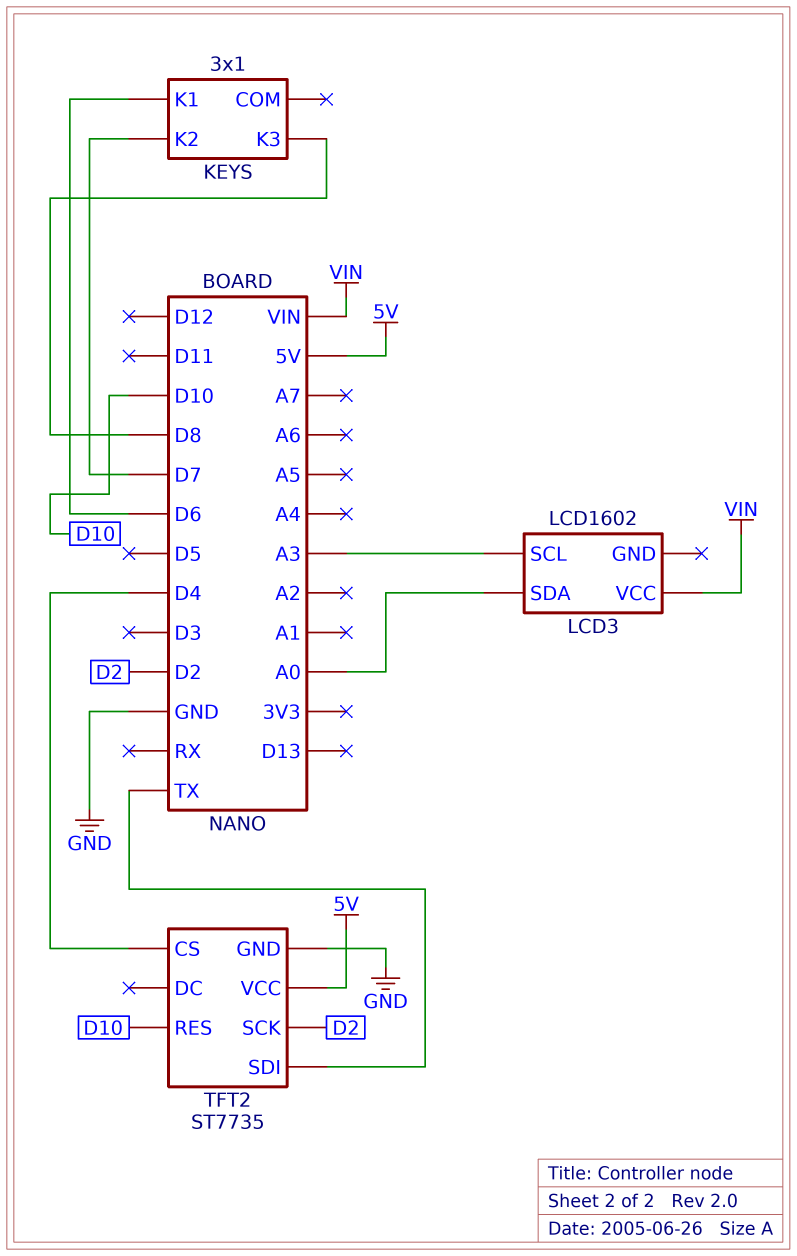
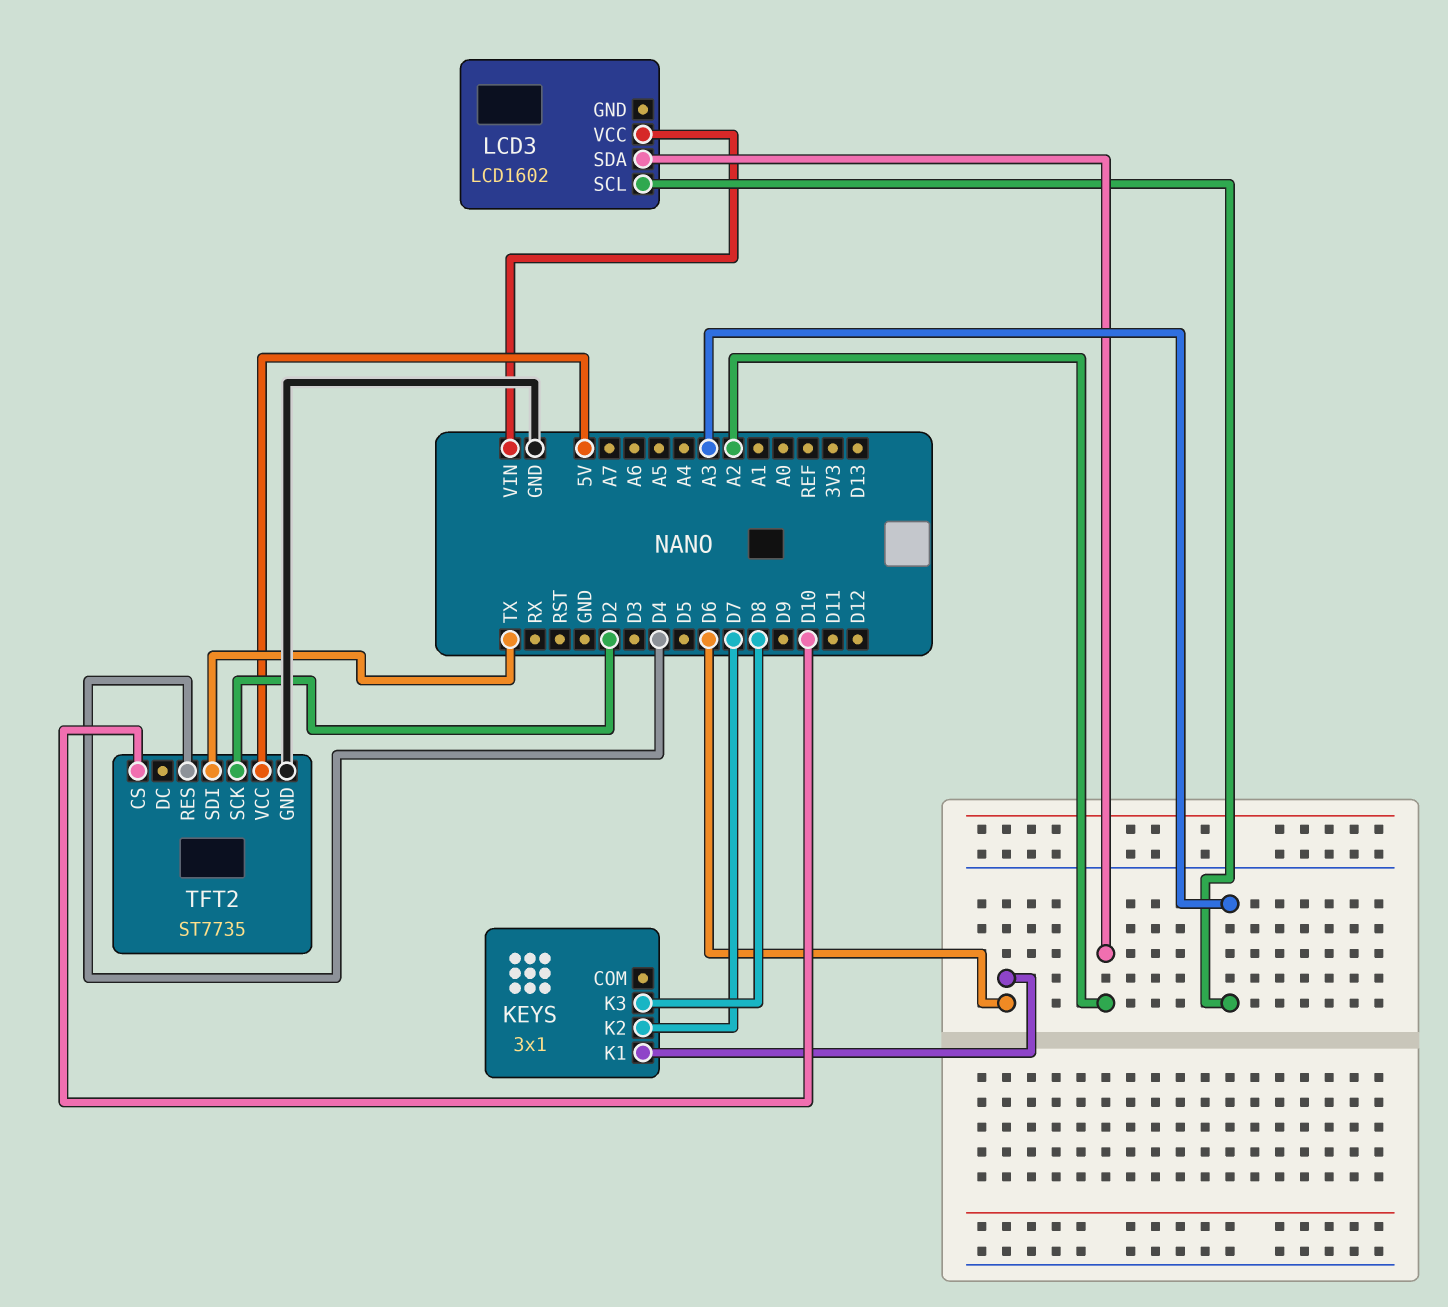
LCD3 pin SDA: A0 -> A2
TFT2 pin CS: D4 -> D10
TFT2 pin RES: D10 -> D4

